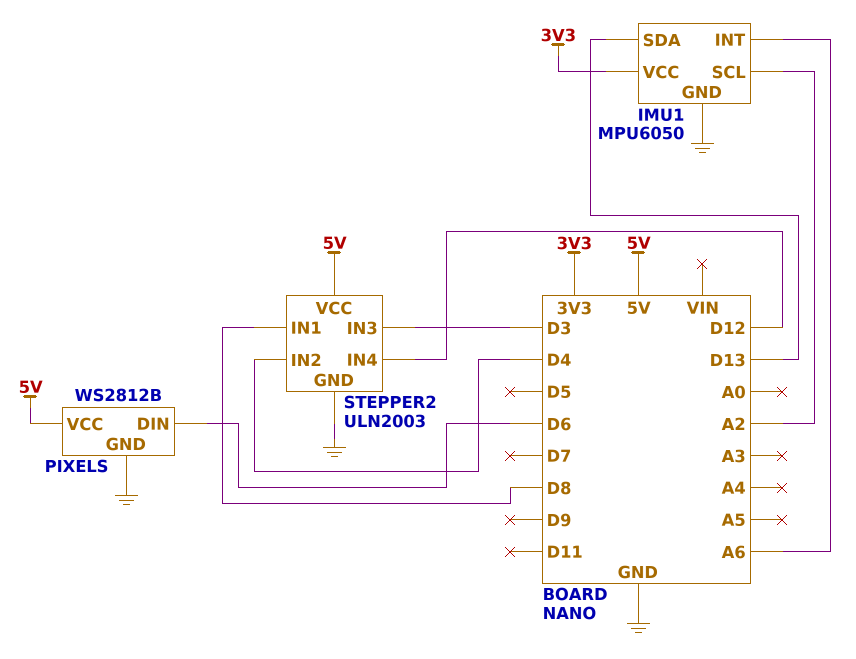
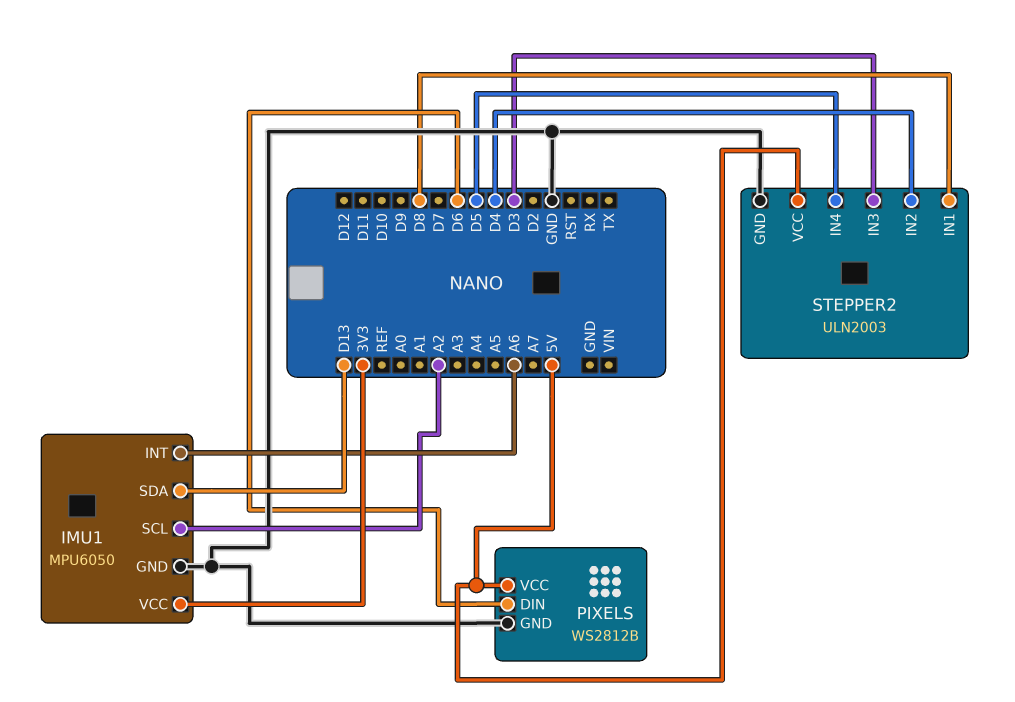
STEPPER2 pin IN4: D12 -> D5

